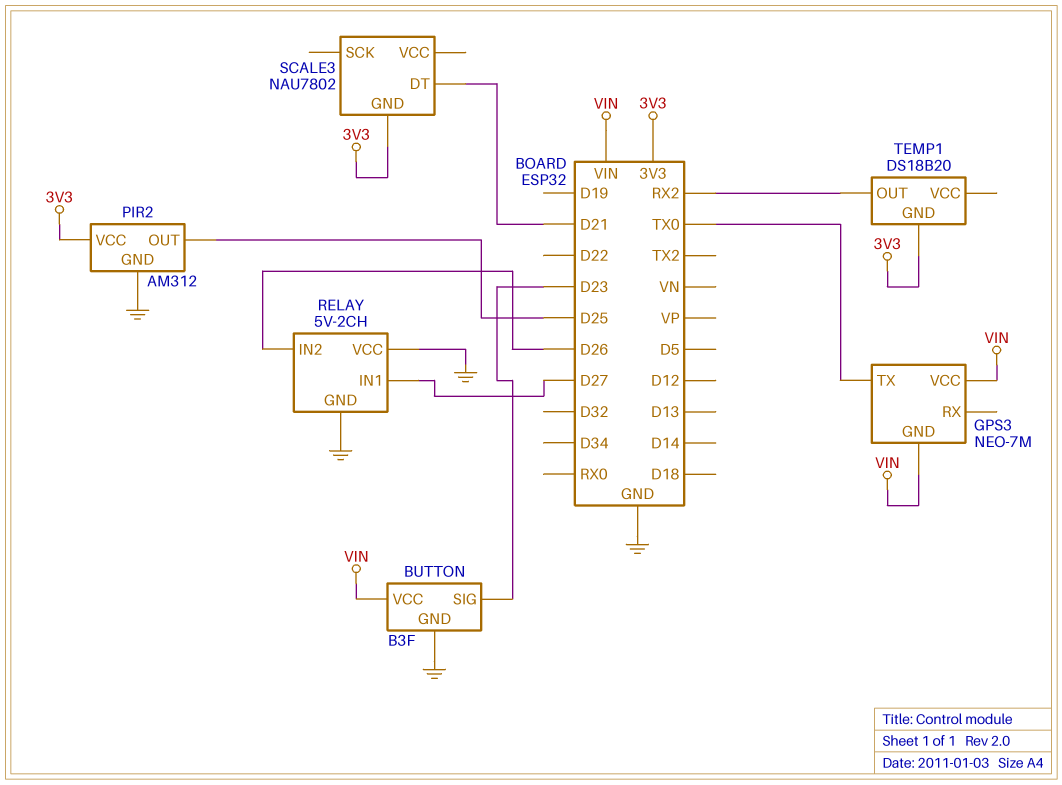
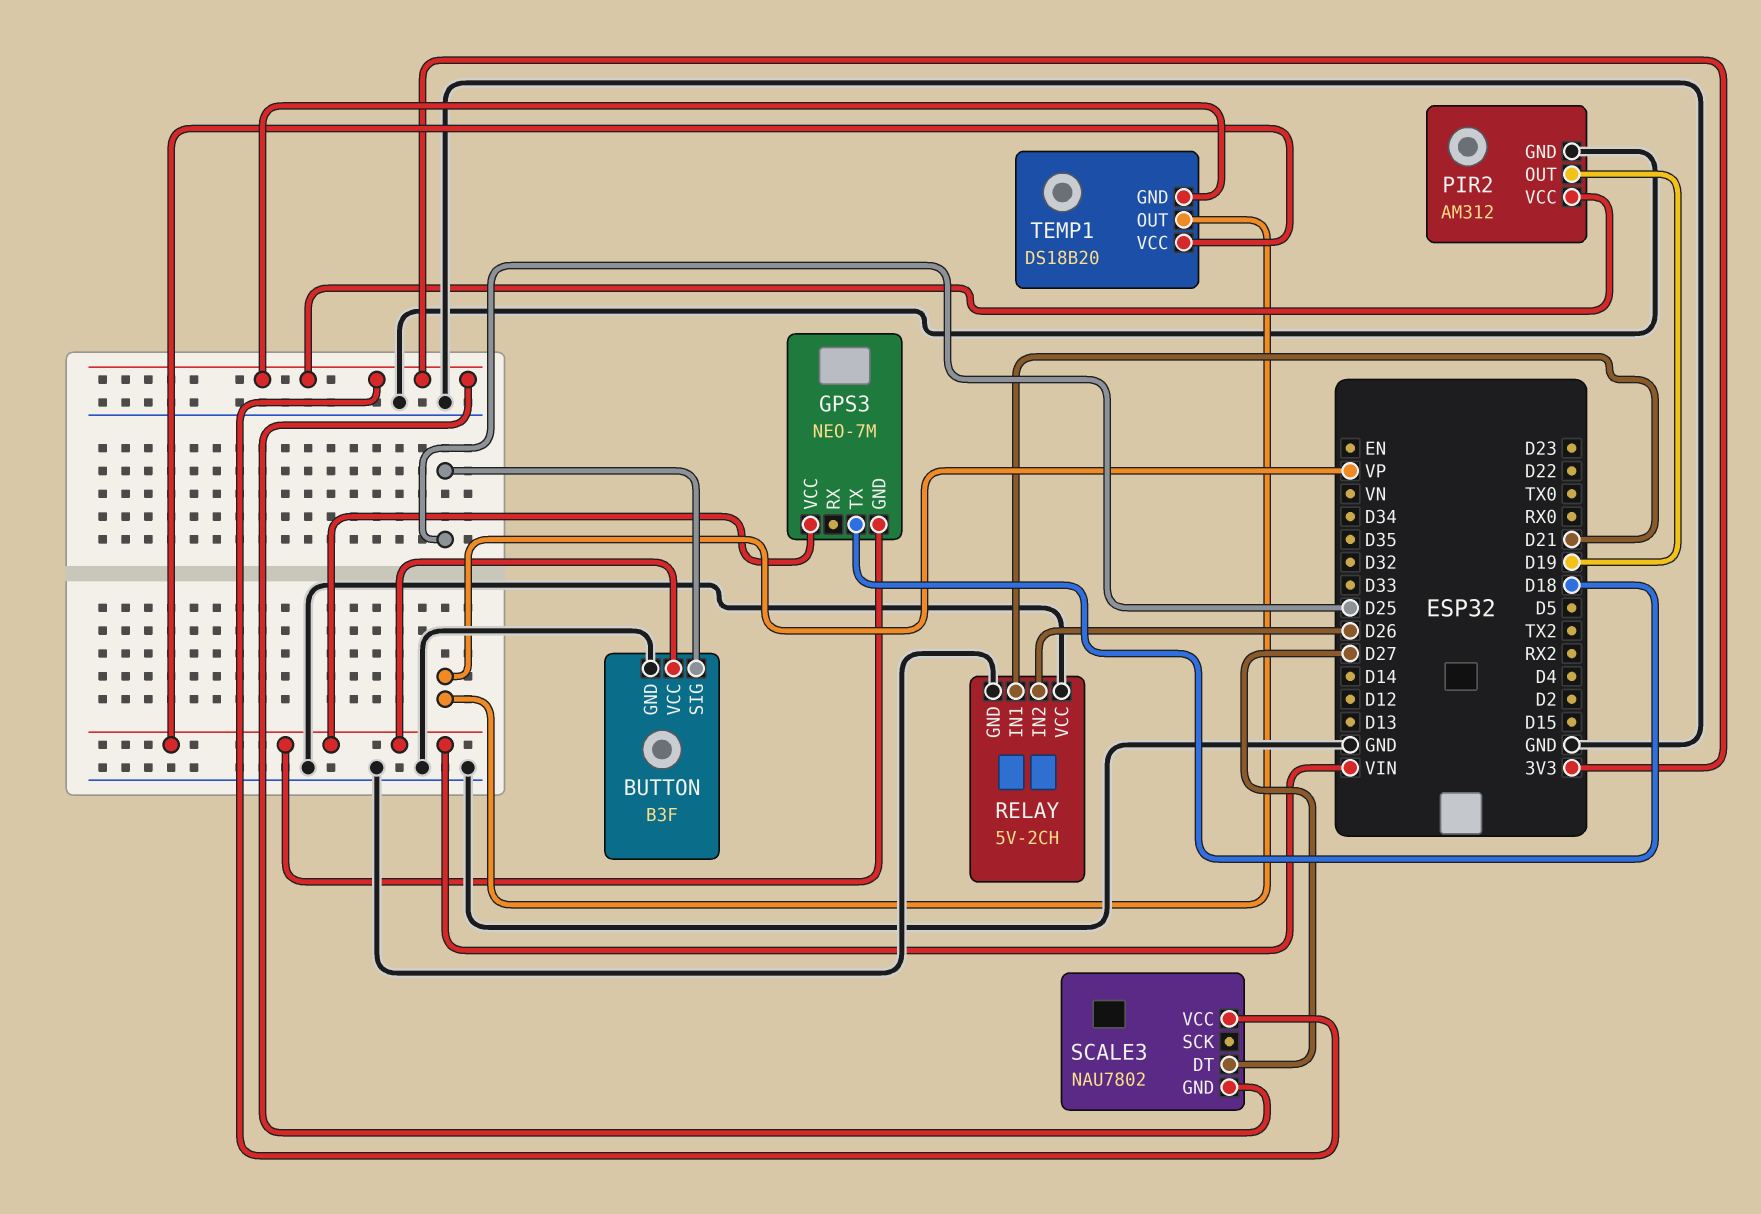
BUTTON pin SIG: D23 -> D25
GPS3 pin TX: TX0 -> D18
PIR2 pin OUT: D25 -> D19
RELAY pin IN1: D27 -> D21
SCALE3 pin DT: D21 -> D27
SCALE3 pin VCC: none -> 3V3
TEMP1 pin OUT: RX2 -> VP
TEMP1 pin VCC: none -> VIN

